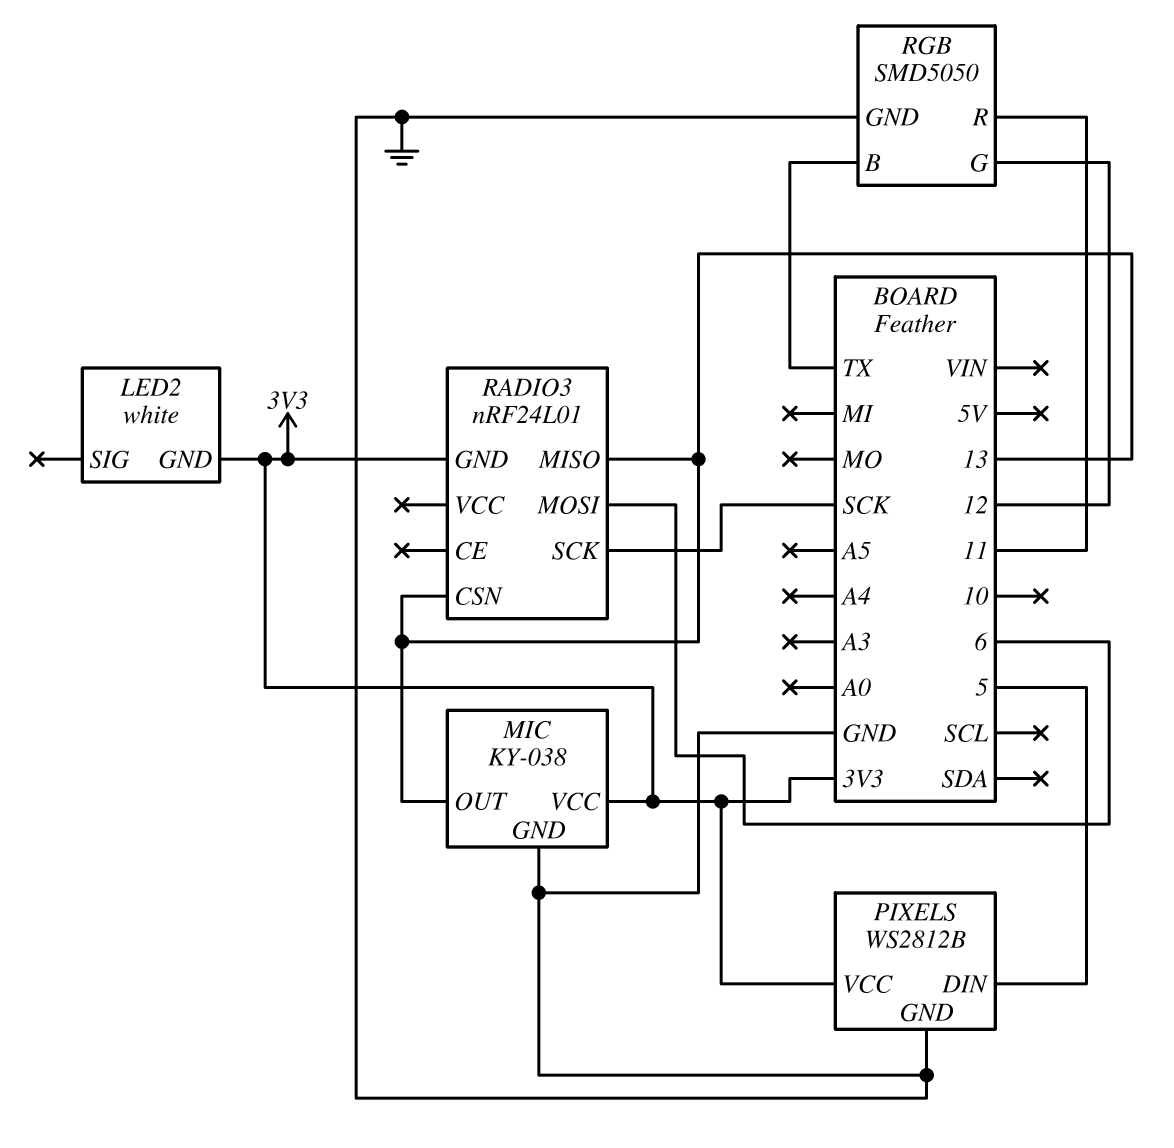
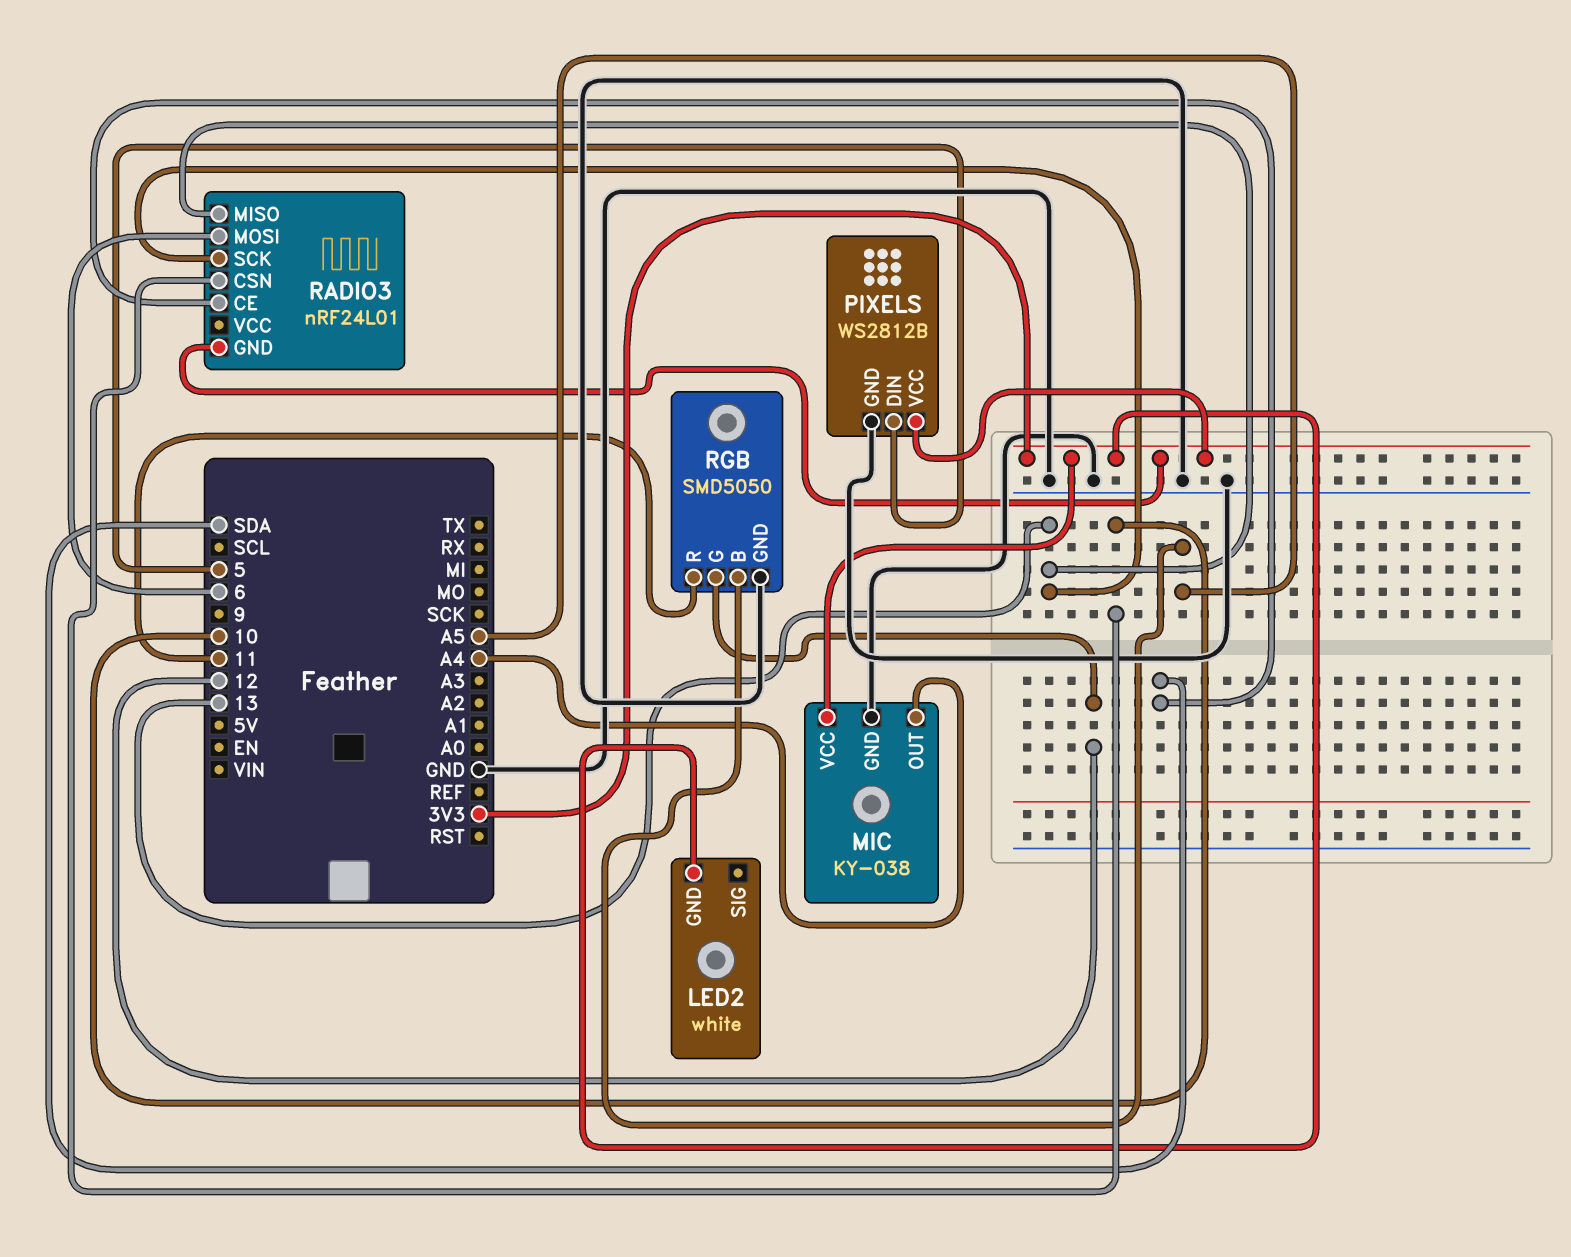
MIC pin OUT: 13 -> A4
RADIO3 pin CE: none -> SDA
RADIO3 pin CSN: 13 -> 10
RADIO3 pin SCK: SCK -> 13
RGB pin B: TX -> A5

